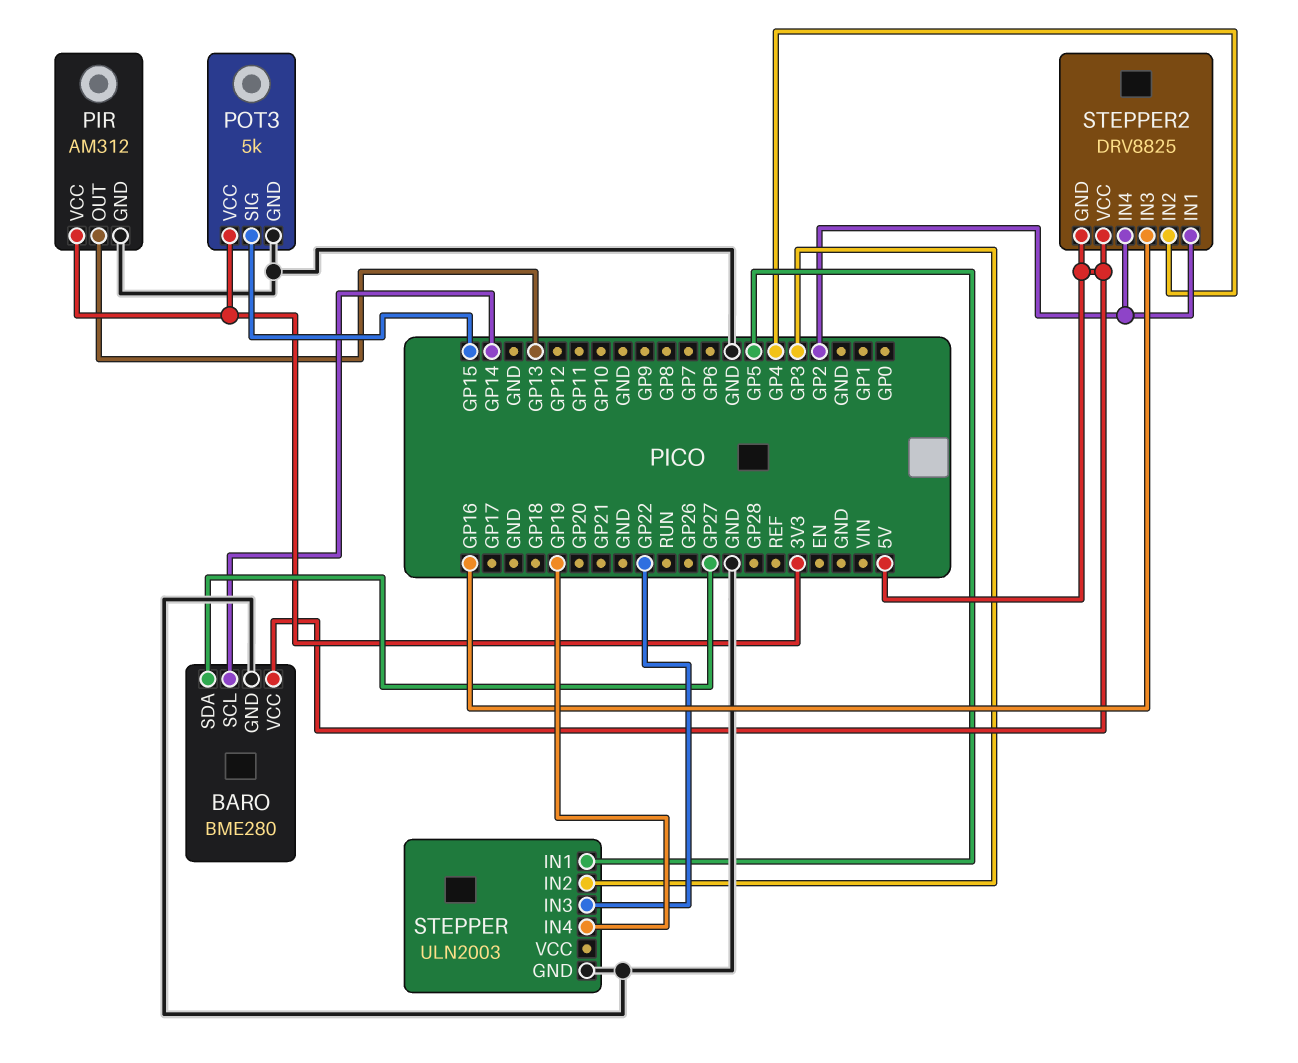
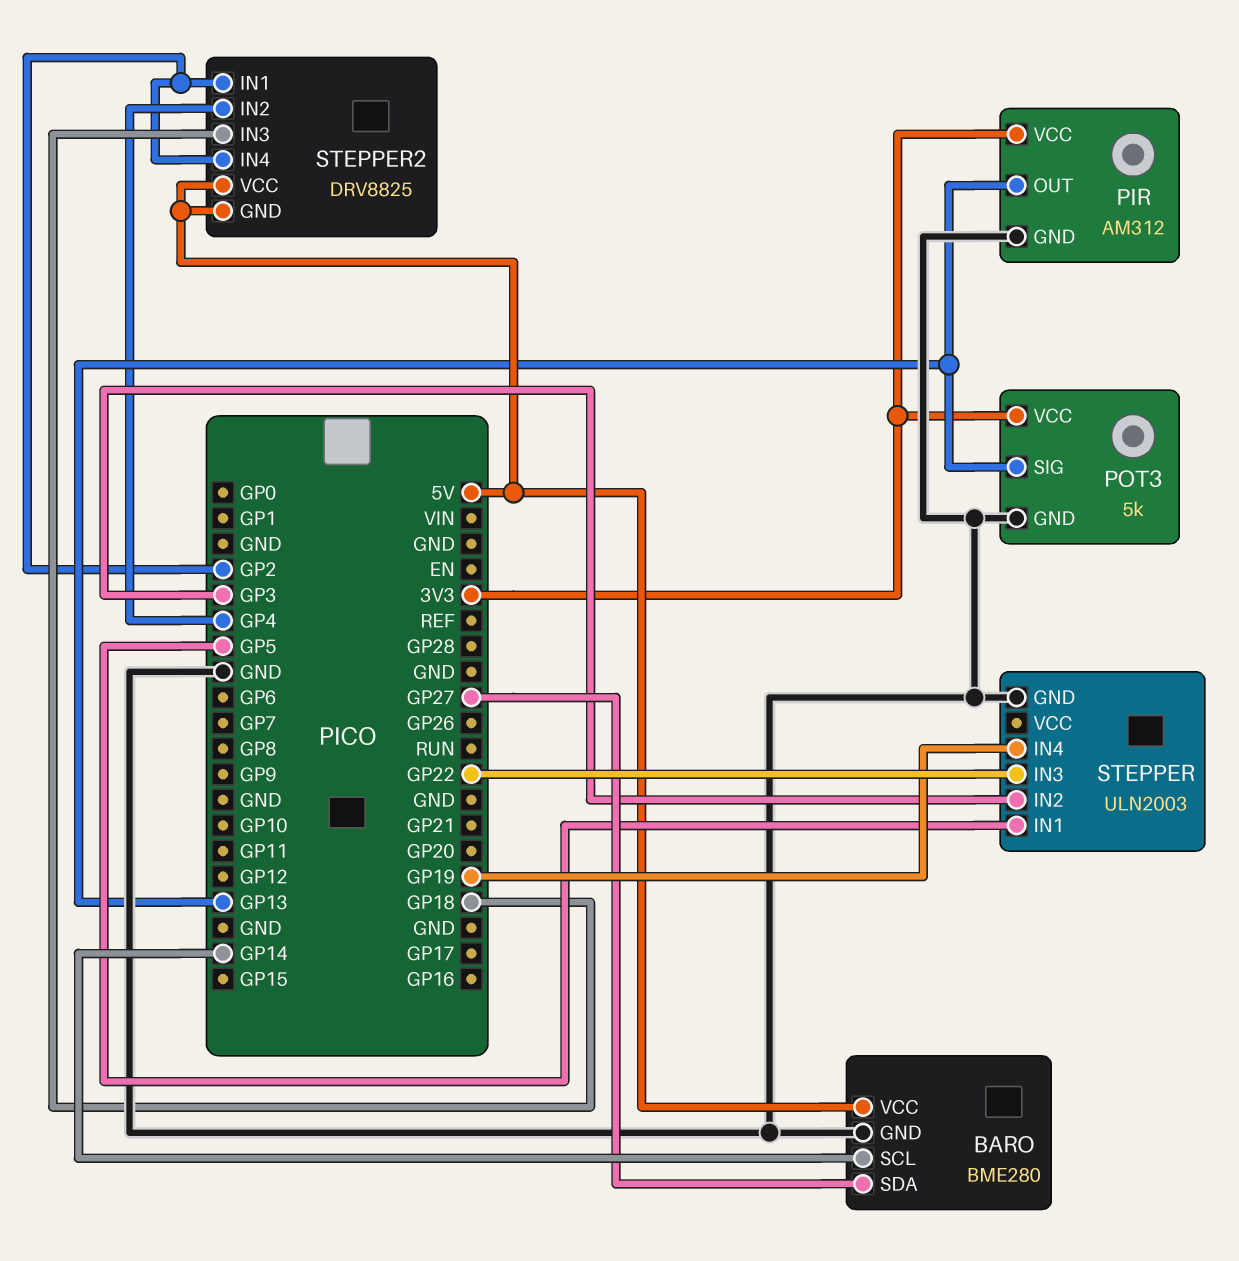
POT3 pin SIG: GP15 -> GP13
STEPPER2 pin IN3: GP16 -> GP18

